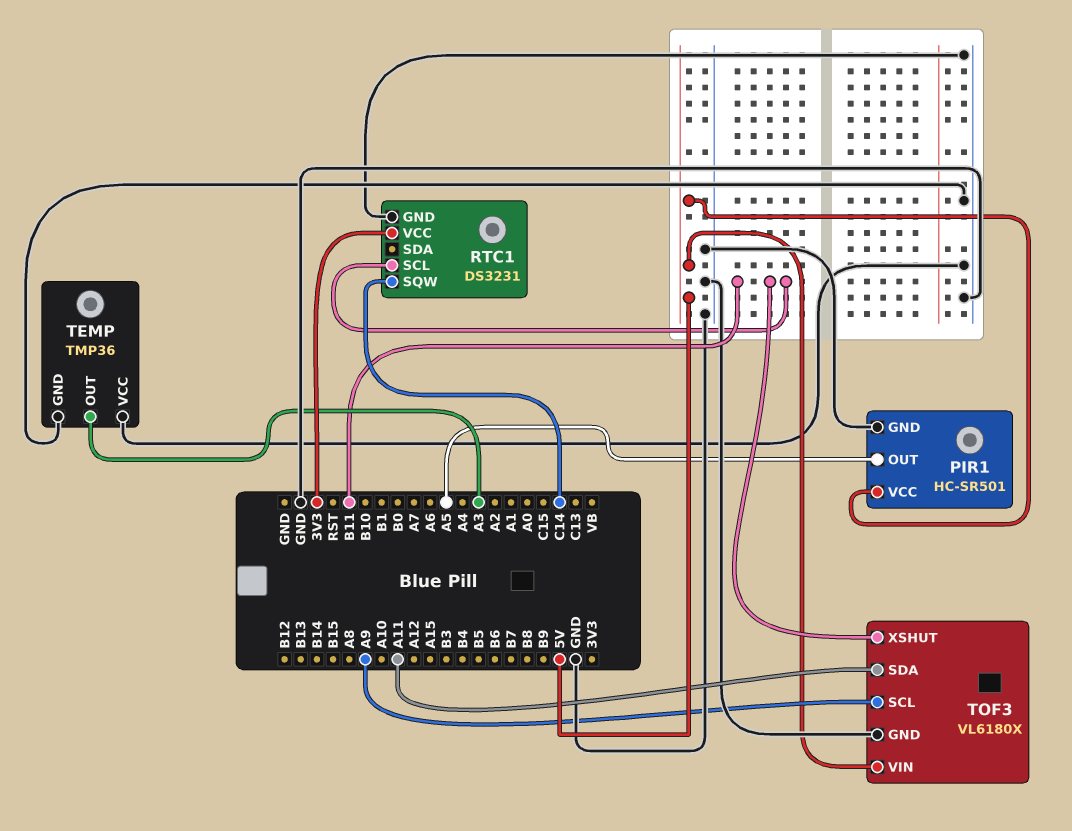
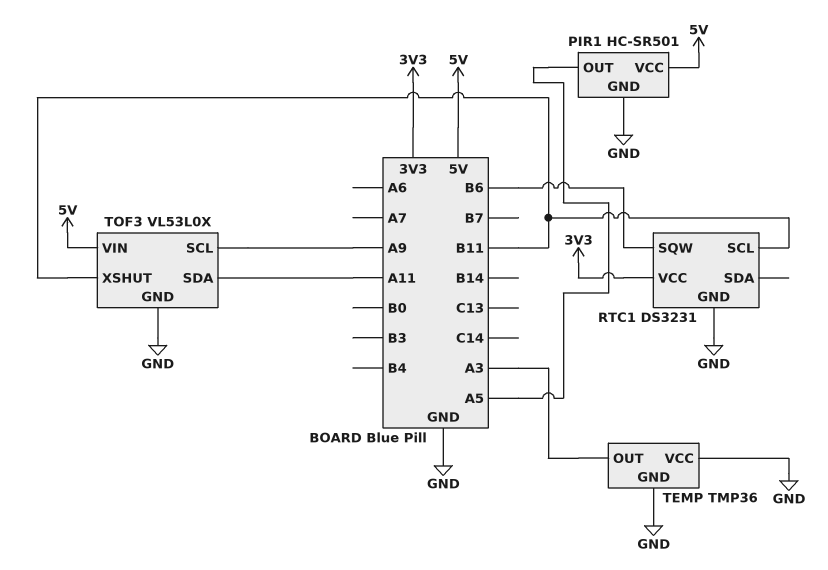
RTC1 pin SQW: C14 -> B6
TOF3: VL6180X -> VL53L0X

